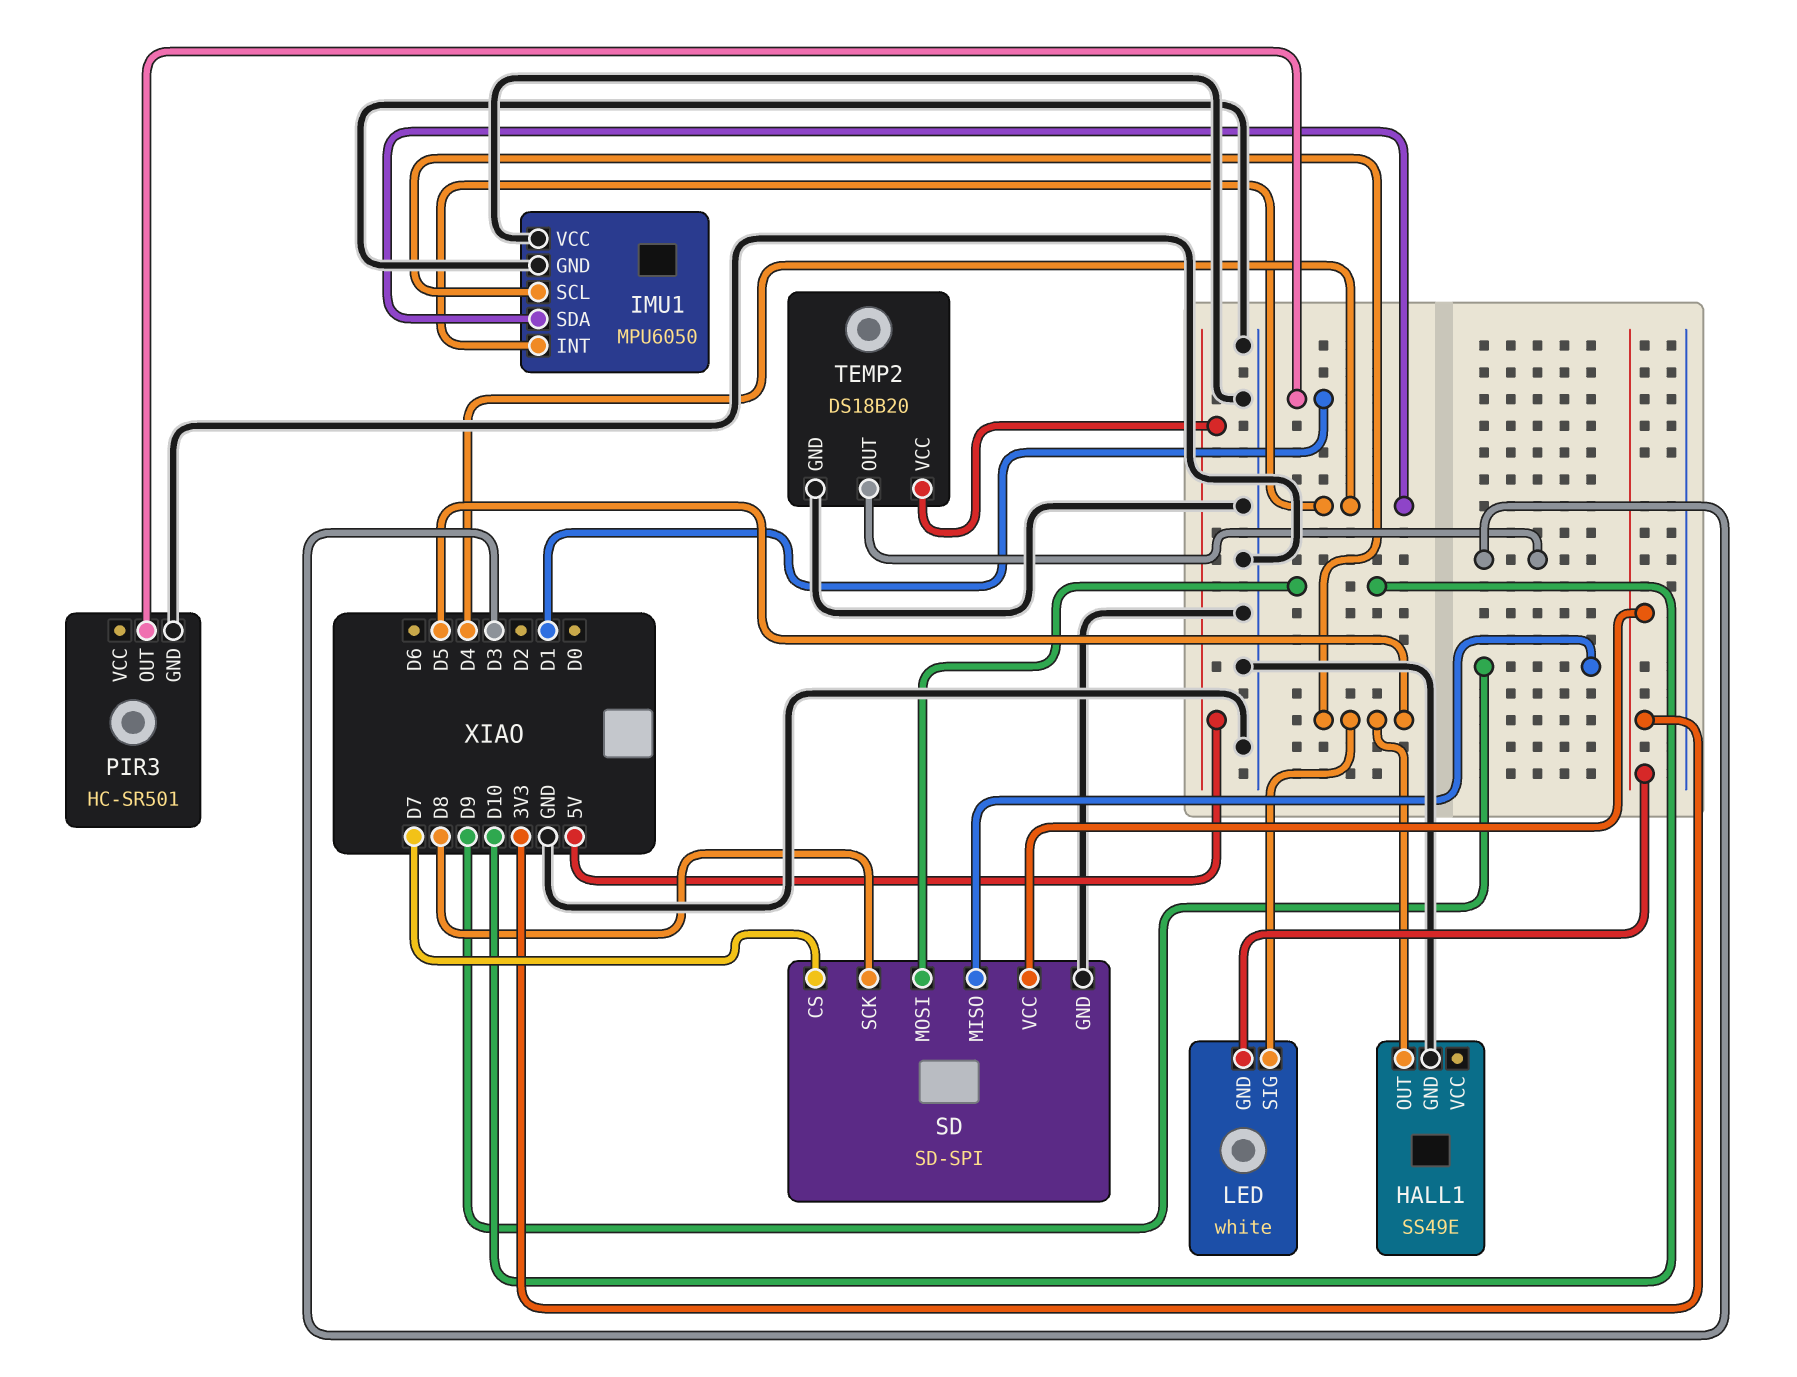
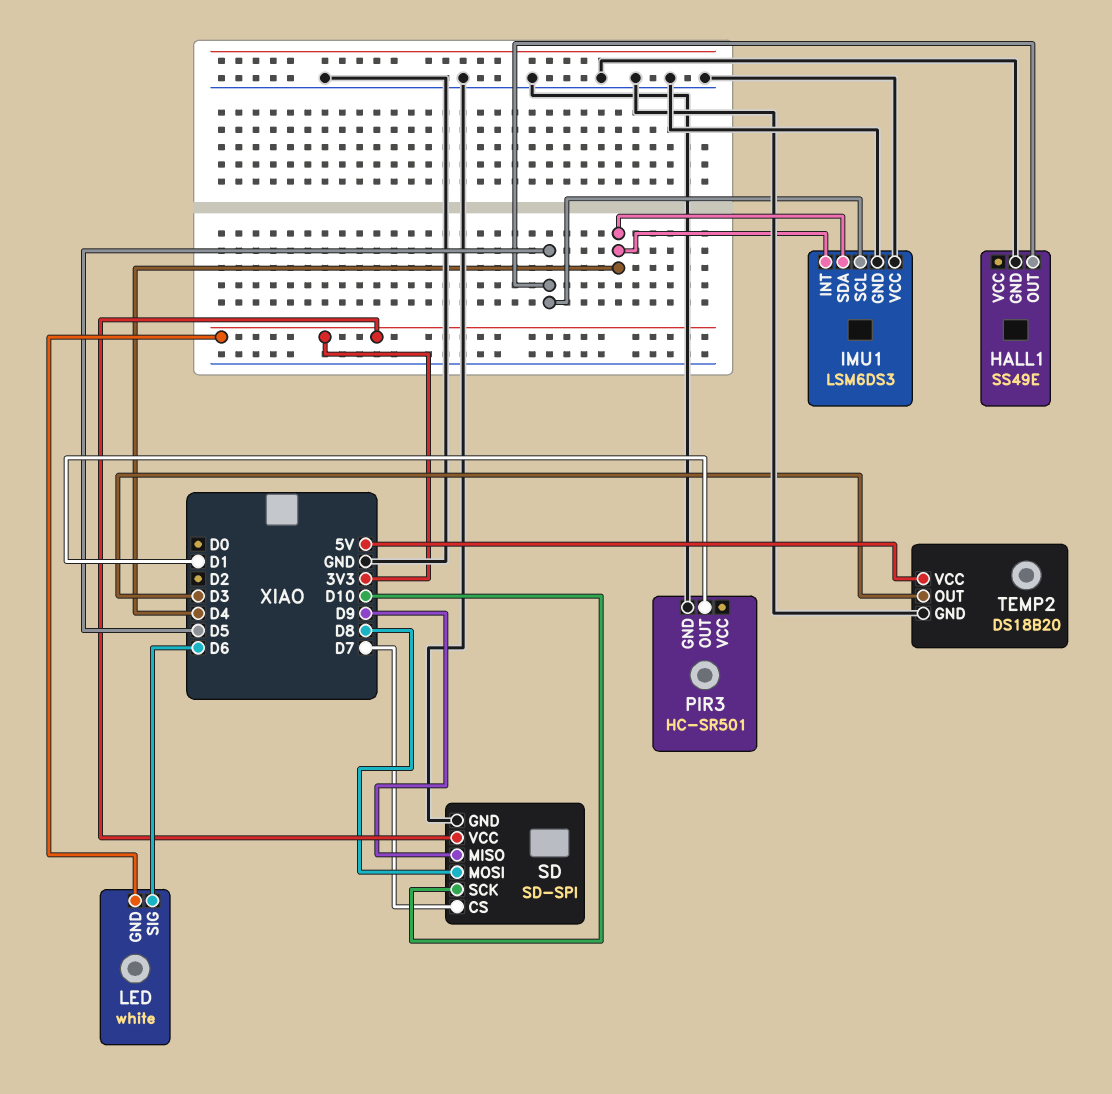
IMU1: MPU6050 -> LSM6DS3
LED pin SIG: D5 -> D6
SD pin MOSI: D10 -> D8
SD pin SCK: D8 -> D10

